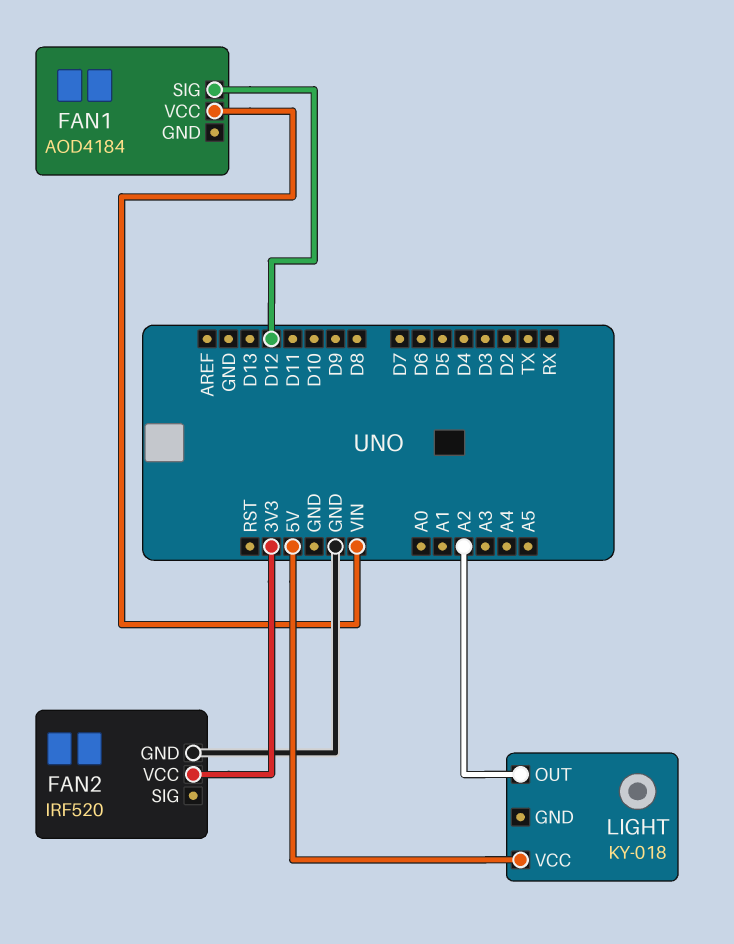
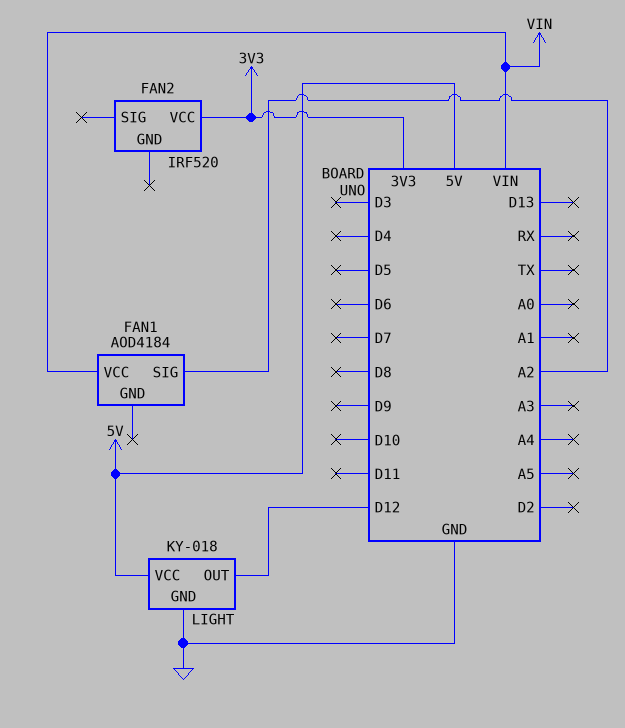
FAN1 pin SIG: D12 -> A2
FAN2 pin GND: GND -> none
LIGHT pin GND: none -> GND
LIGHT pin OUT: A2 -> D12

